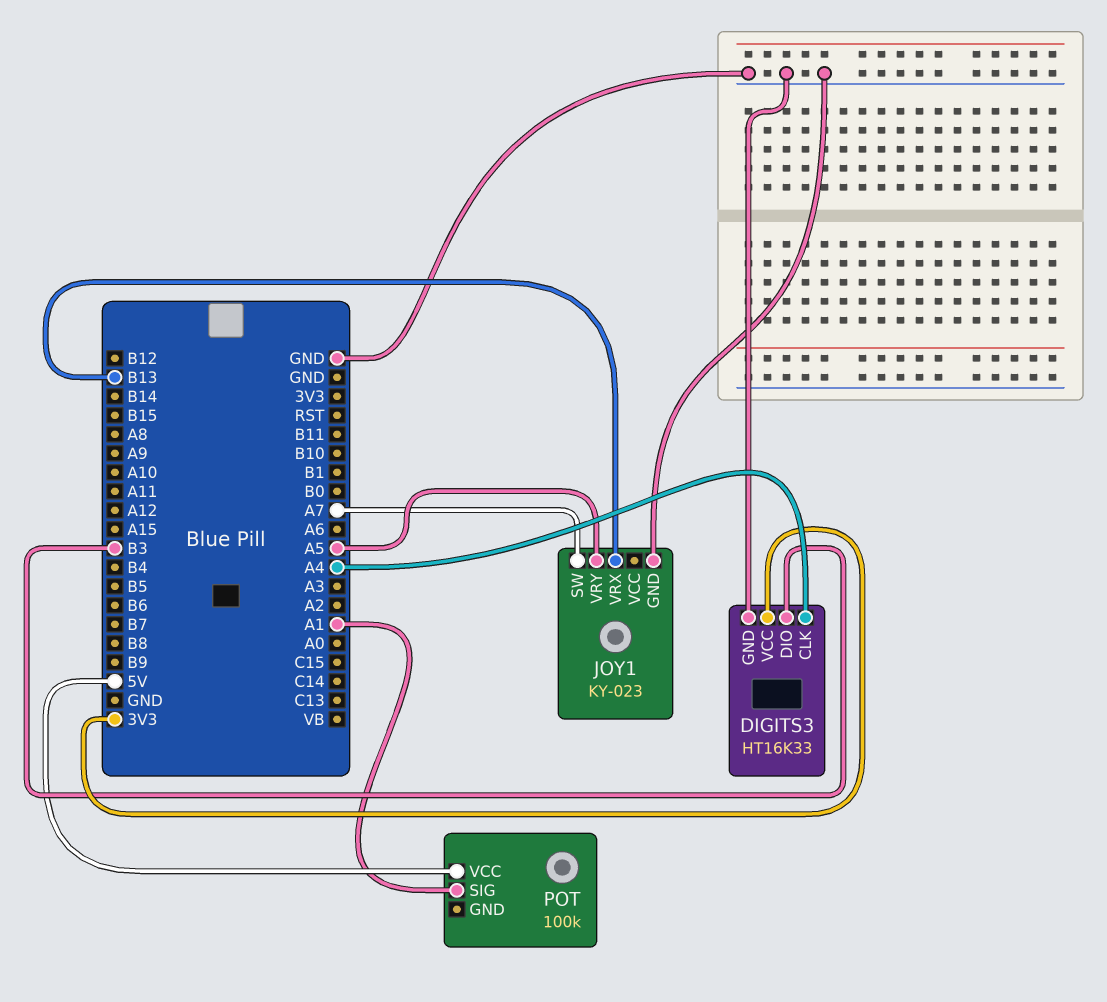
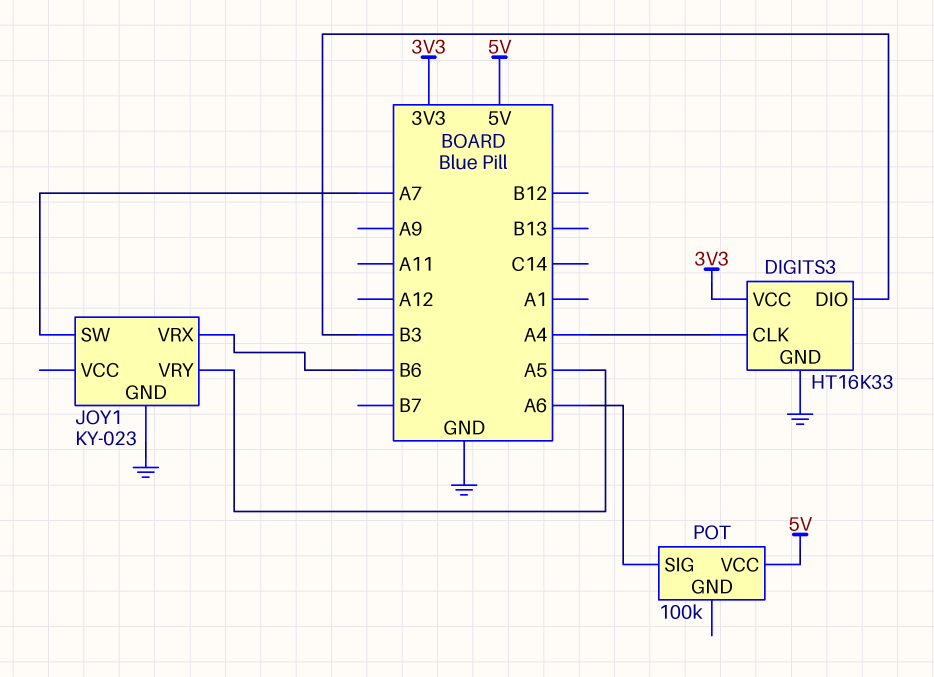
JOY1 pin VRX: B13 -> B6
POT pin SIG: A1 -> A6

